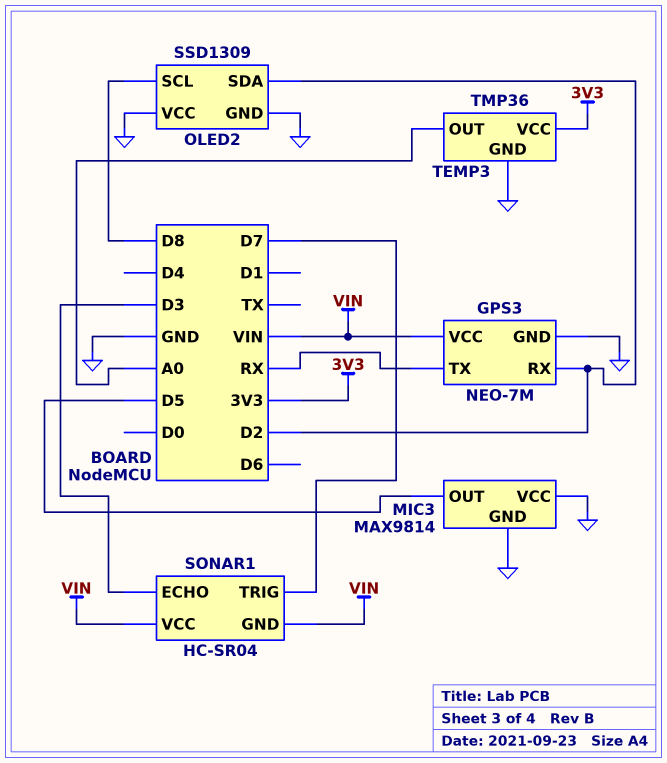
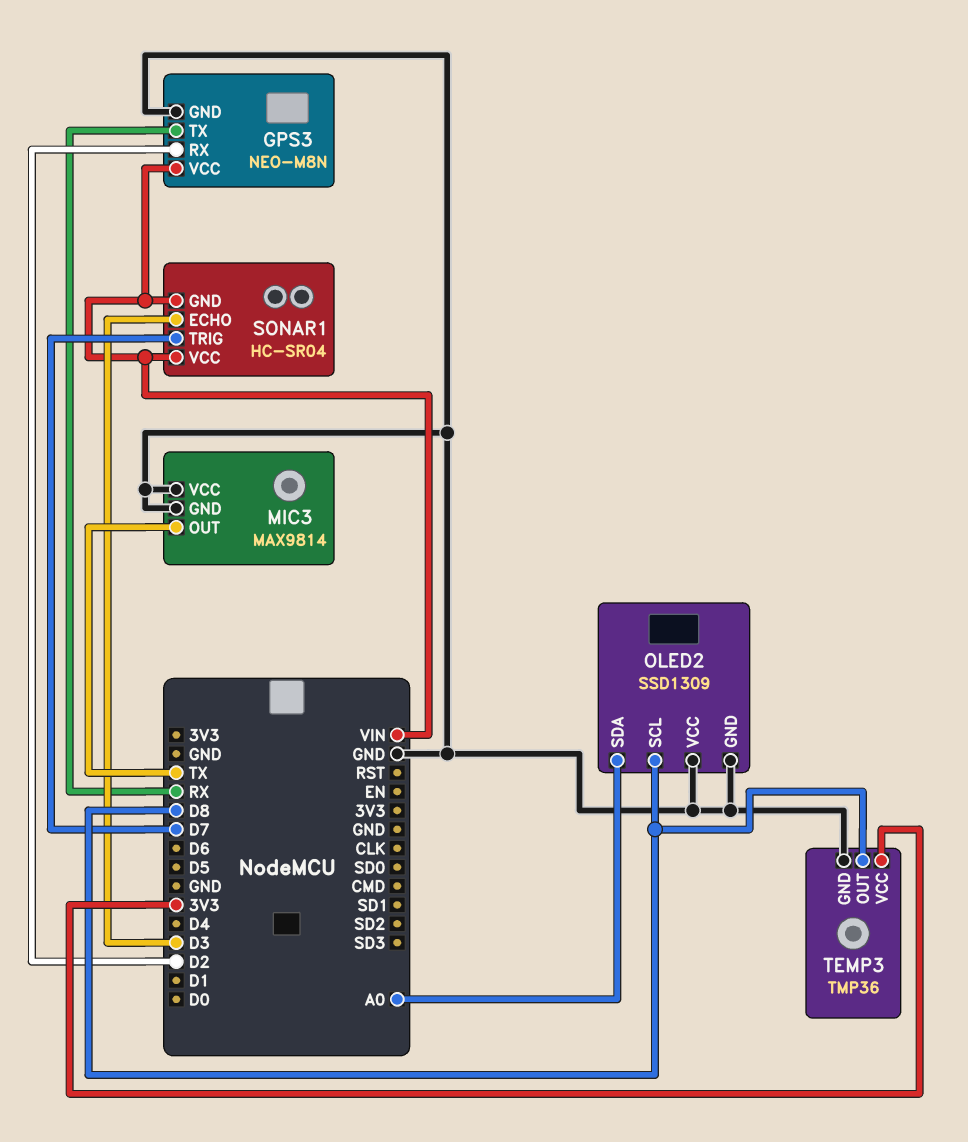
GPS3: NEO-7M -> NEO-M8N
MIC3 pin OUT: D5 -> TX
OLED2 pin SDA: D2 -> A0
TEMP3 pin OUT: A0 -> D8

